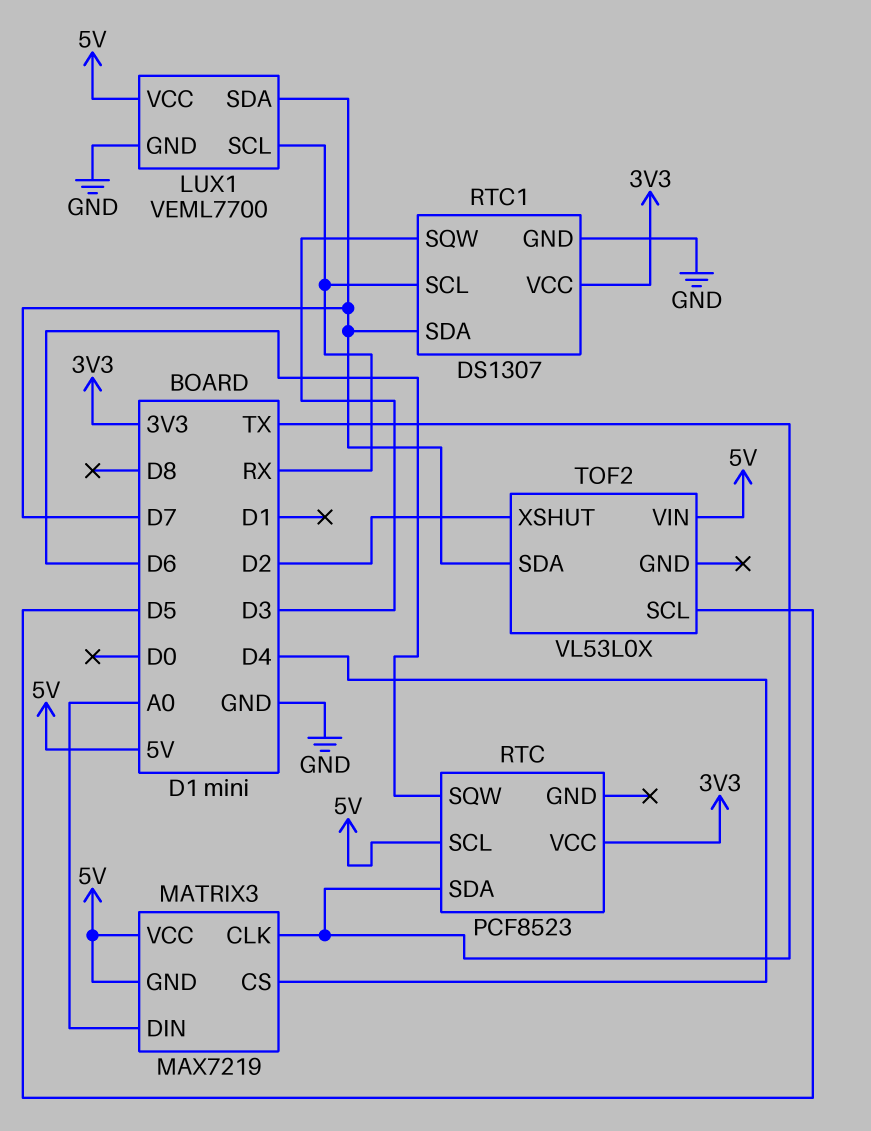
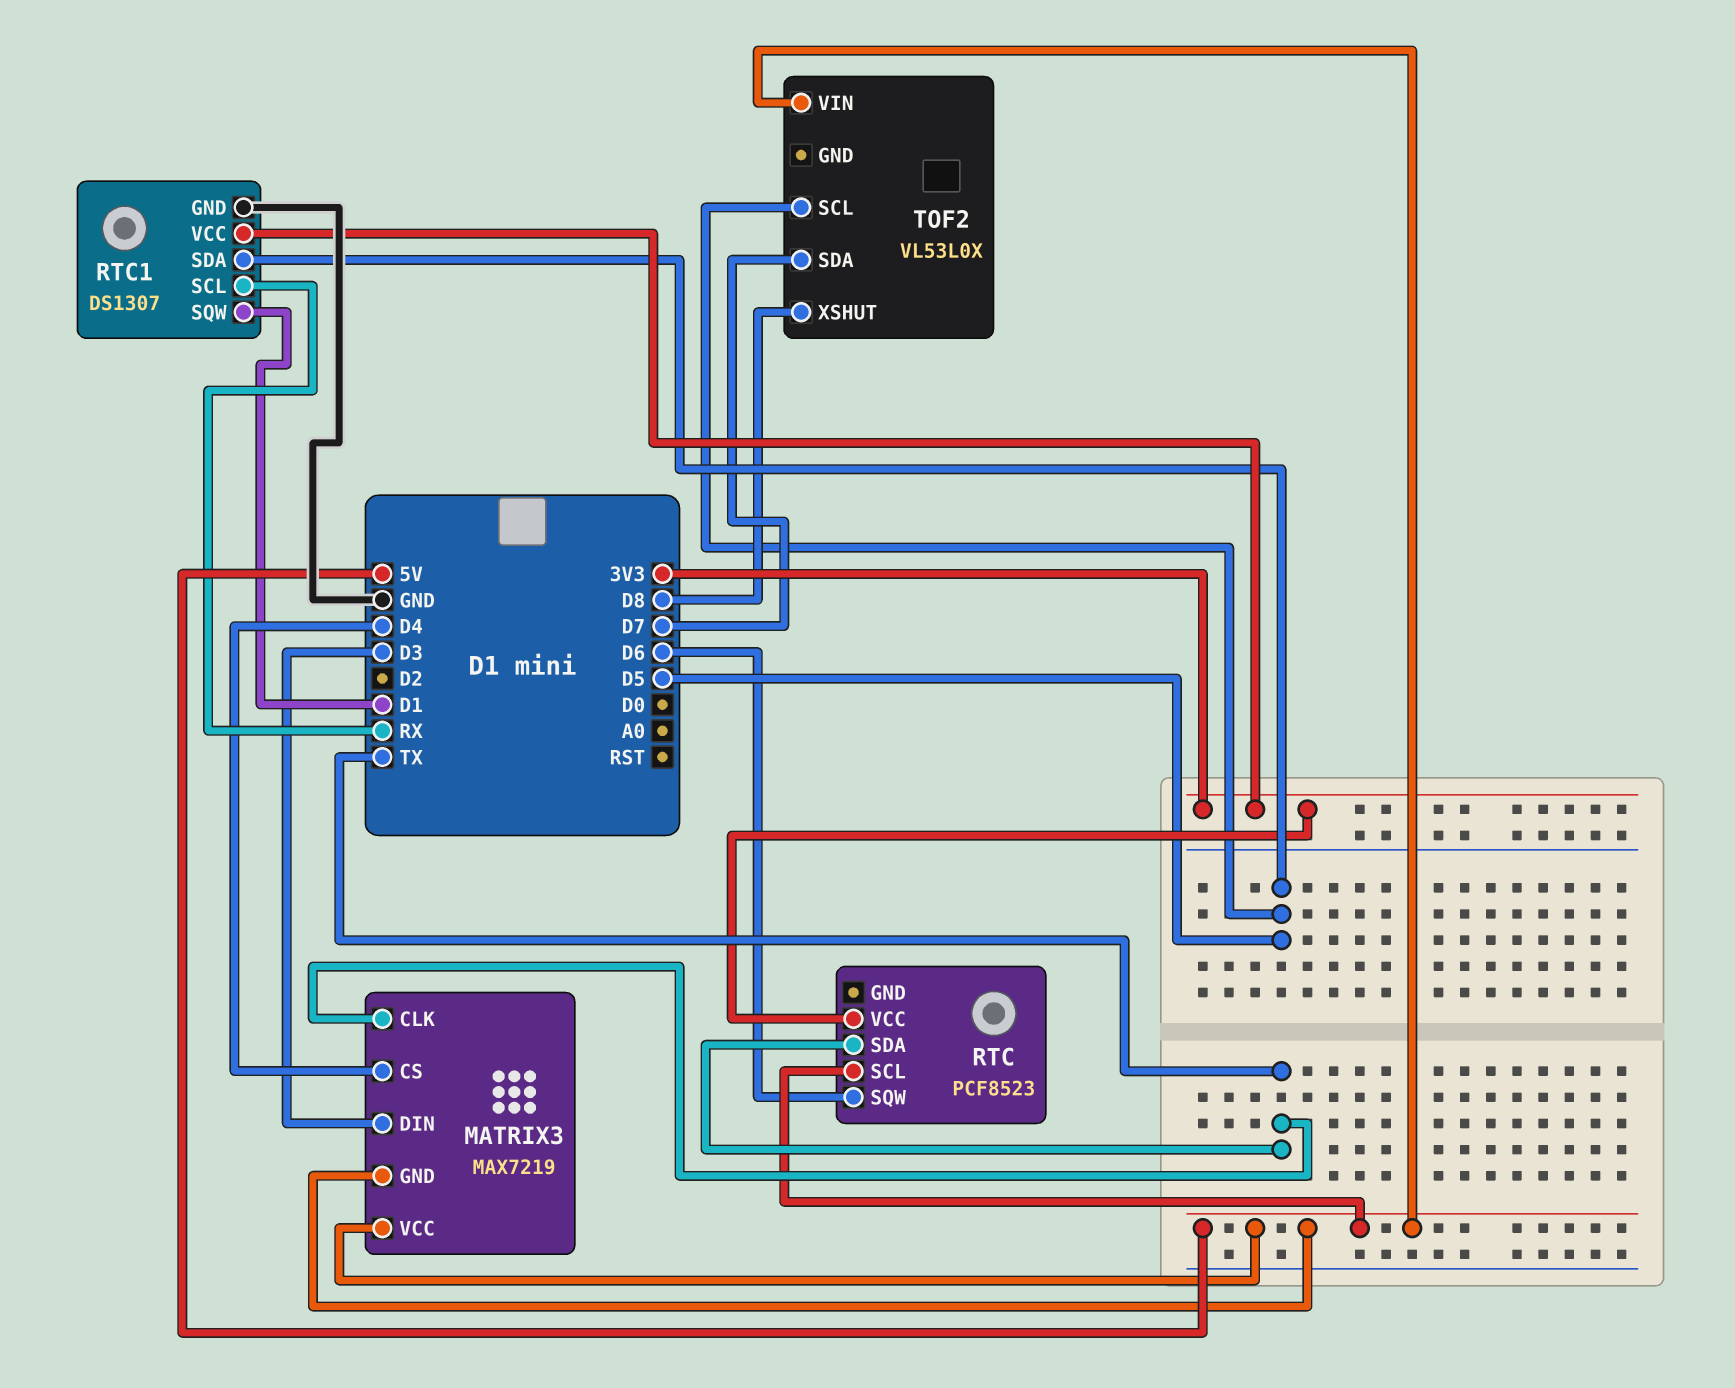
LUX1: VEML7700 -> none
LUX1 pin GND: GND -> none
LUX1 pin SCL: RX -> none
LUX1 pin SDA: D7 -> none
LUX1 pin VCC: 5V -> none
MATRIX3 pin DIN: A0 -> D3
RTC1 pin SDA: D7 -> D5
RTC1 pin SQW: D3 -> D1
TOF2 pin XSHUT: D2 -> D8

